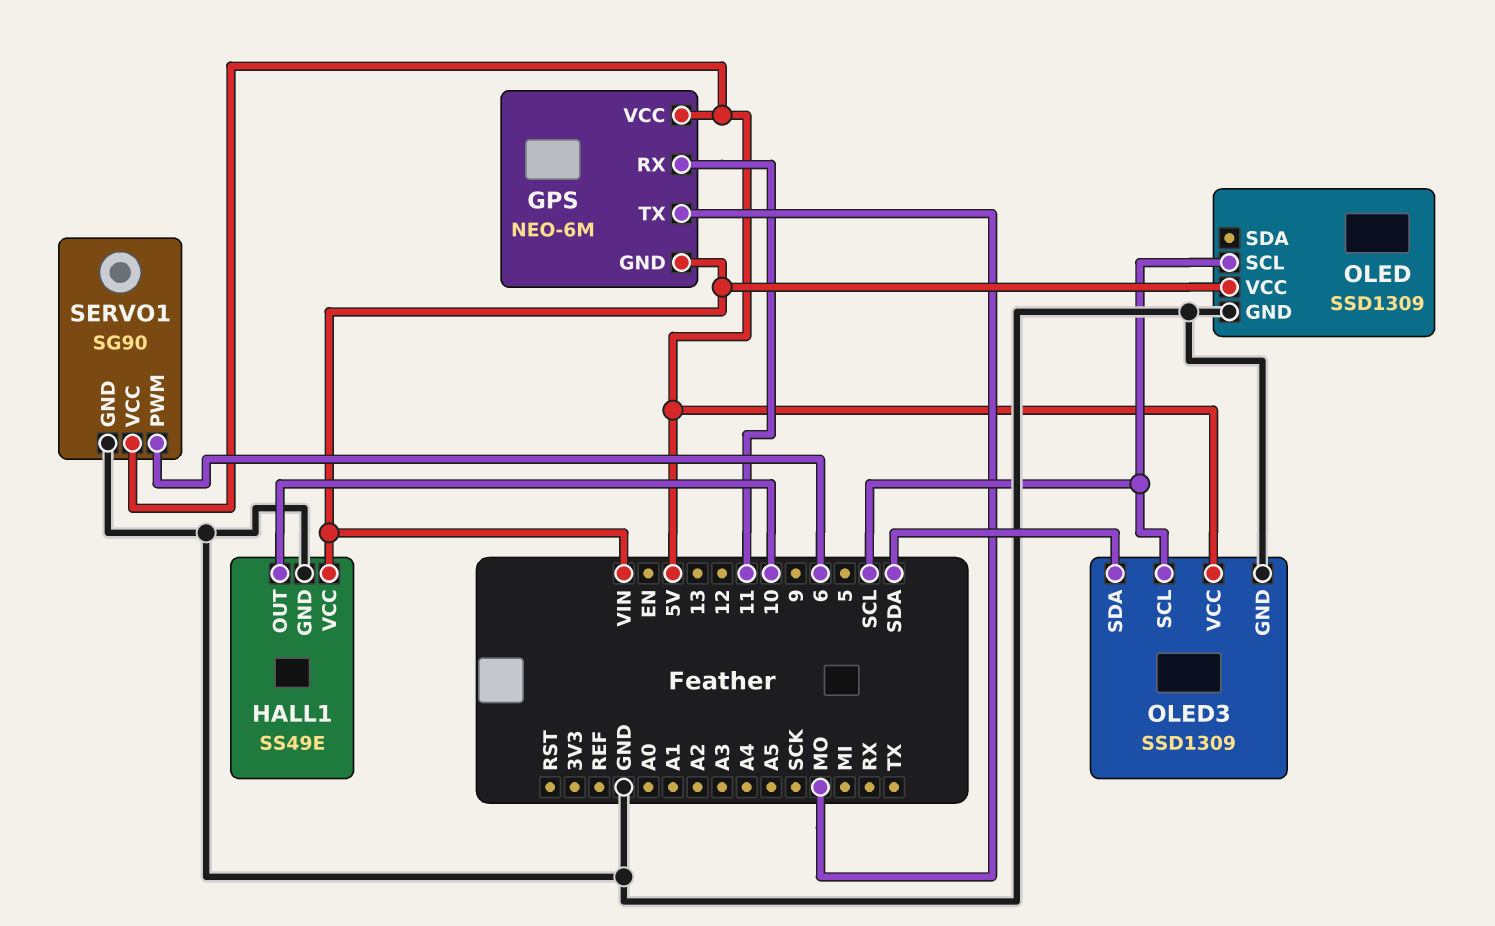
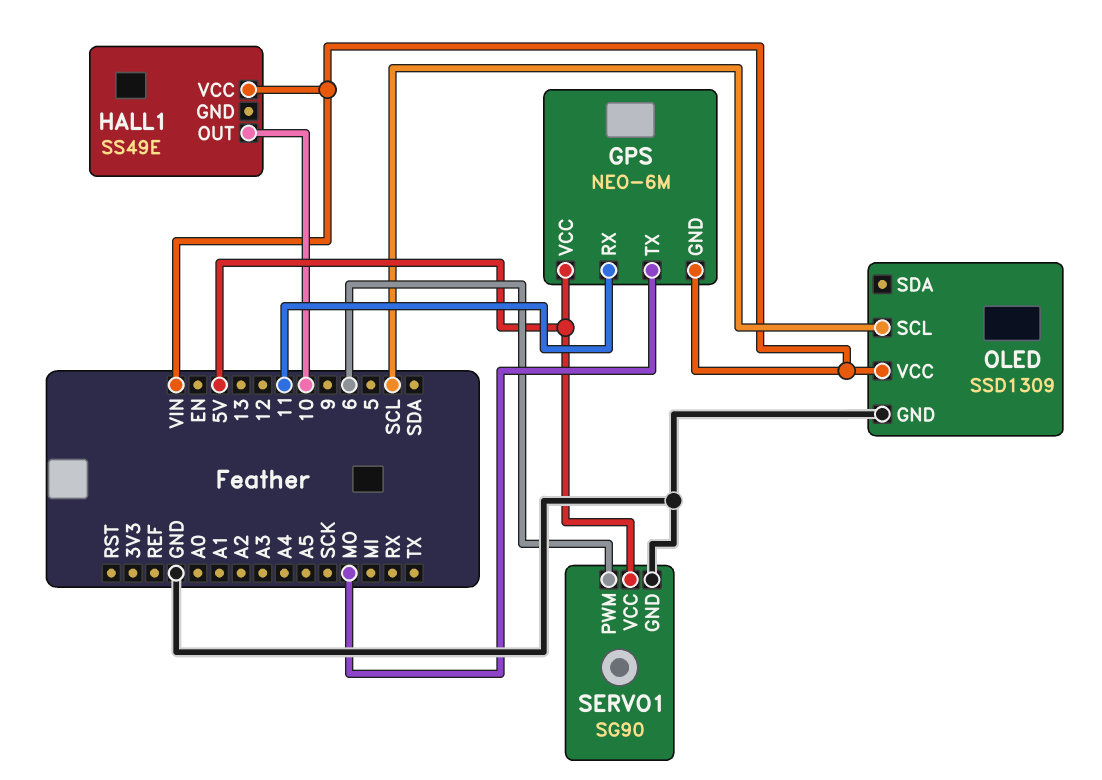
HALL1 pin GND: GND -> none
OLED3: SSD1309 -> none
OLED3 pin GND: GND -> none
OLED3 pin SCL: SCL -> none
OLED3 pin SDA: SDA -> none
OLED3 pin VCC: 5V -> none

